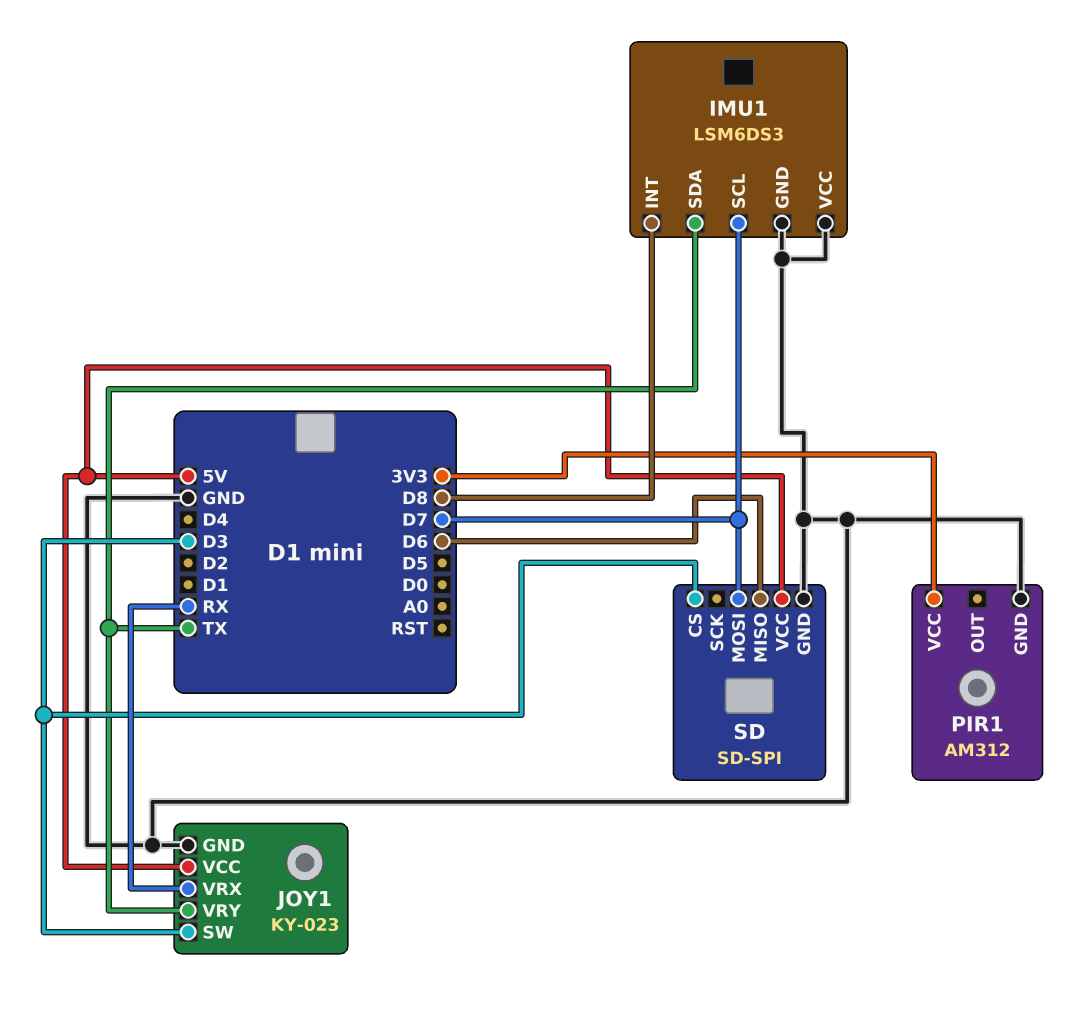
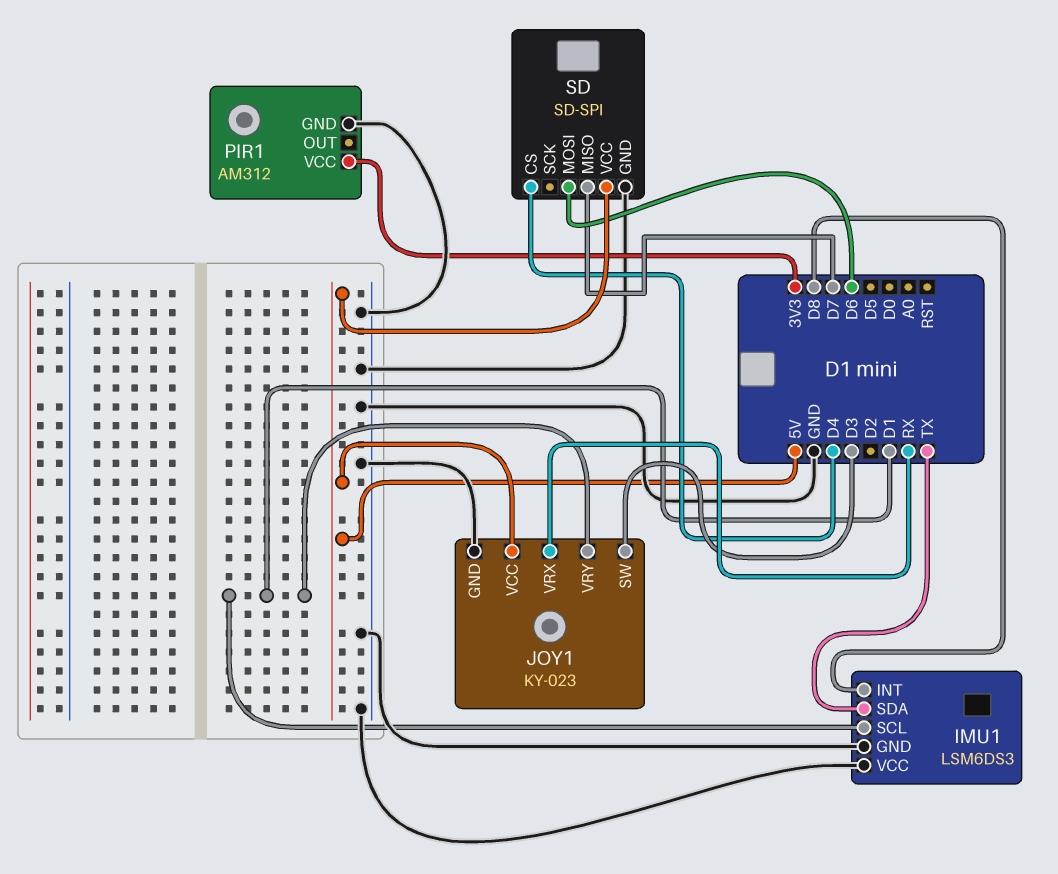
IMU1 pin SCL: D7 -> D1
JOY1 pin VRY: TX -> D1
SD pin CS: D3 -> D4
SD pin MISO: D6 -> D7
SD pin MOSI: D7 -> D6

